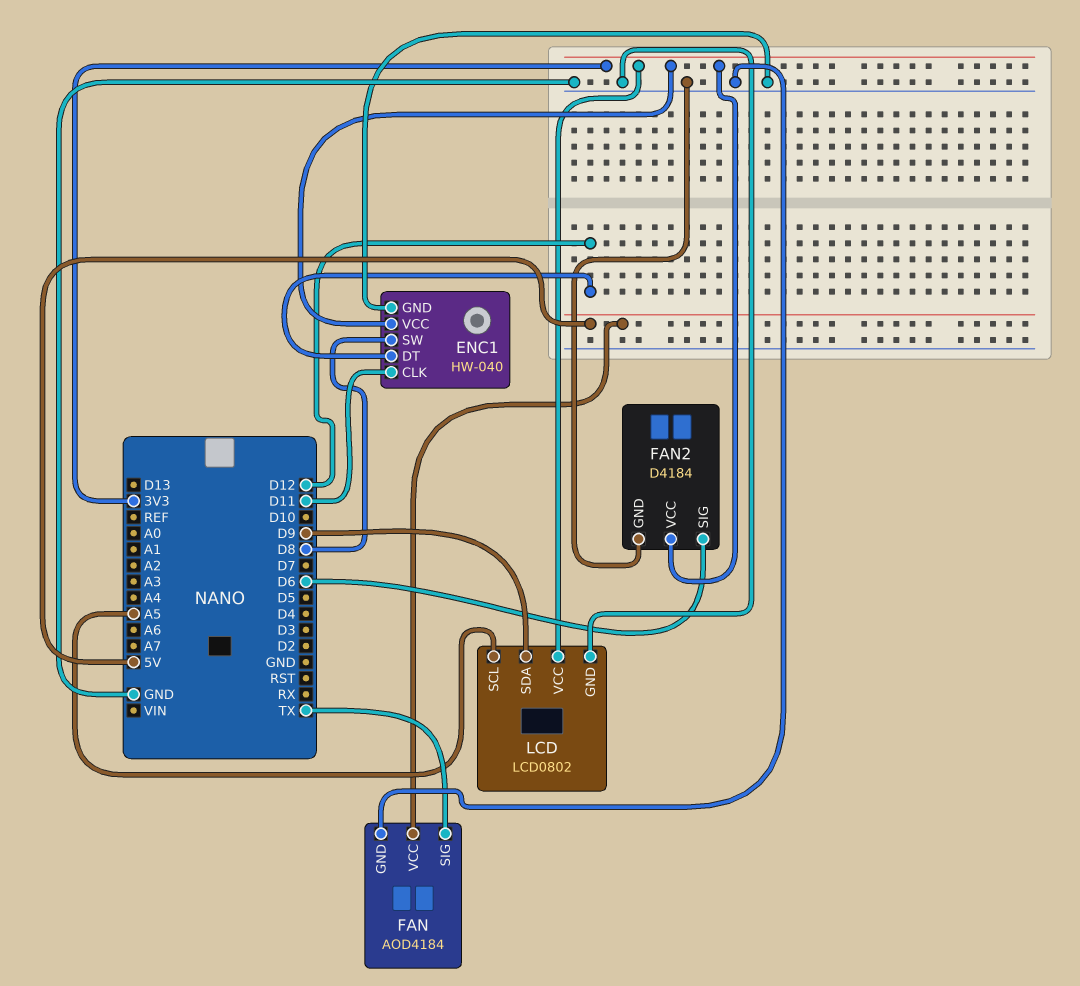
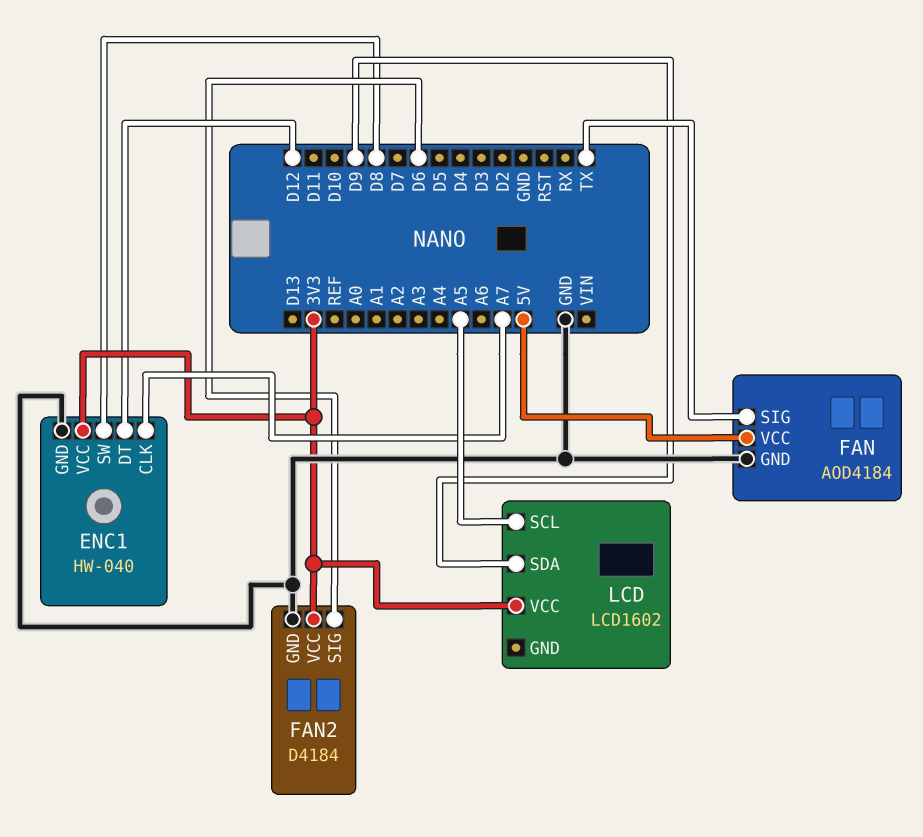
ENC1 pin CLK: D11 -> A7
LCD: LCD0802 -> LCD1602
LCD pin GND: GND -> none

